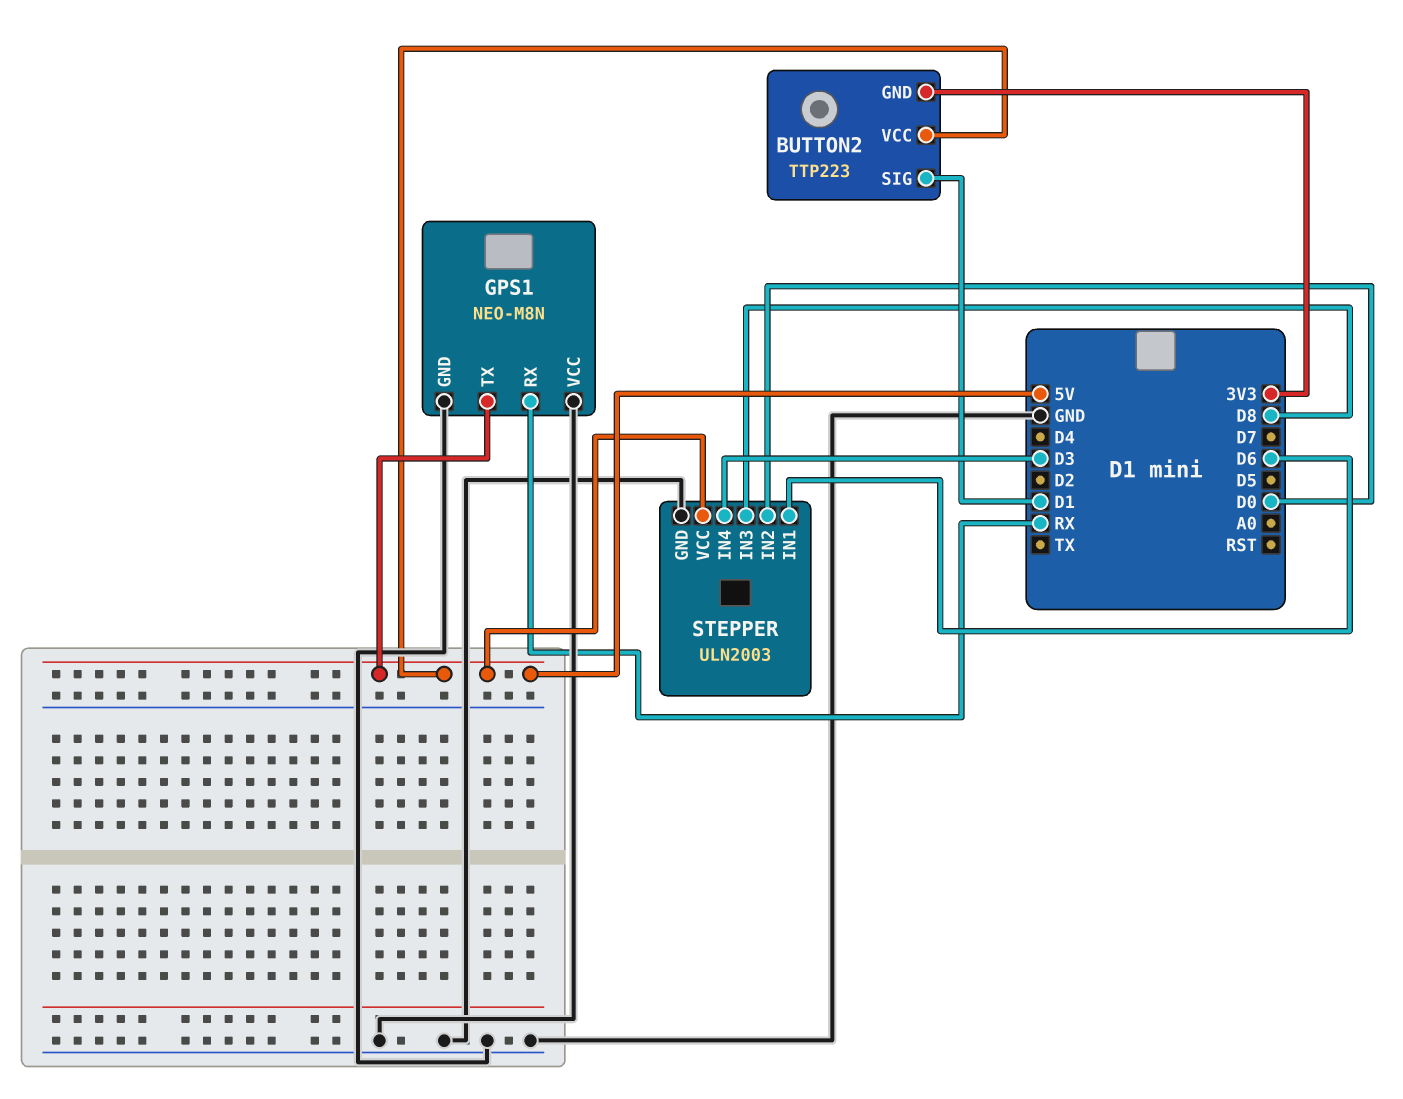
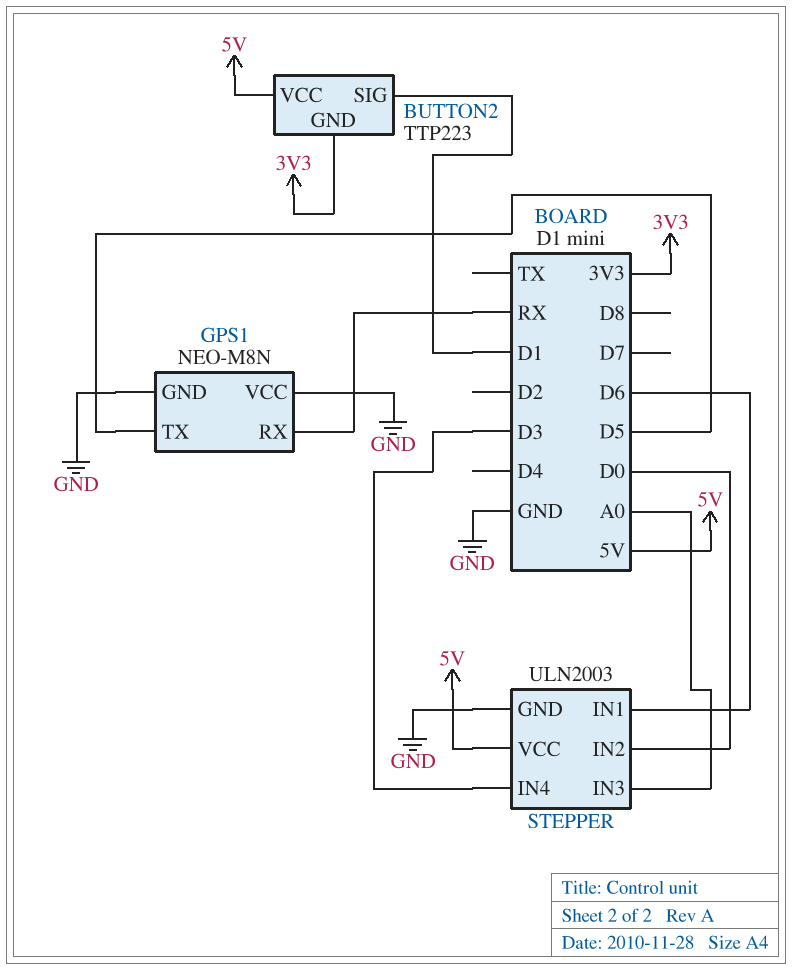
GPS1 pin TX: 5V -> D5
STEPPER pin IN3: D8 -> A0

